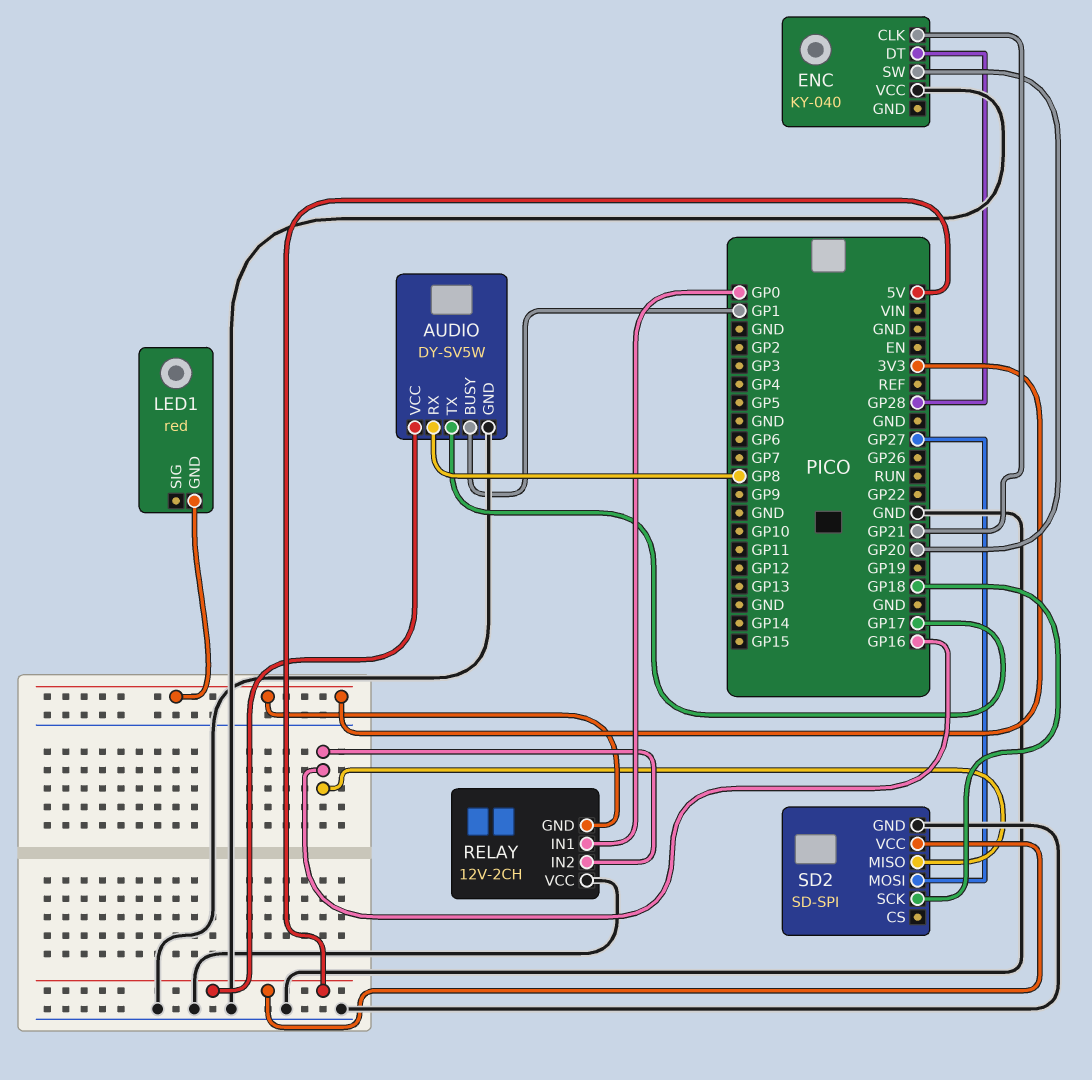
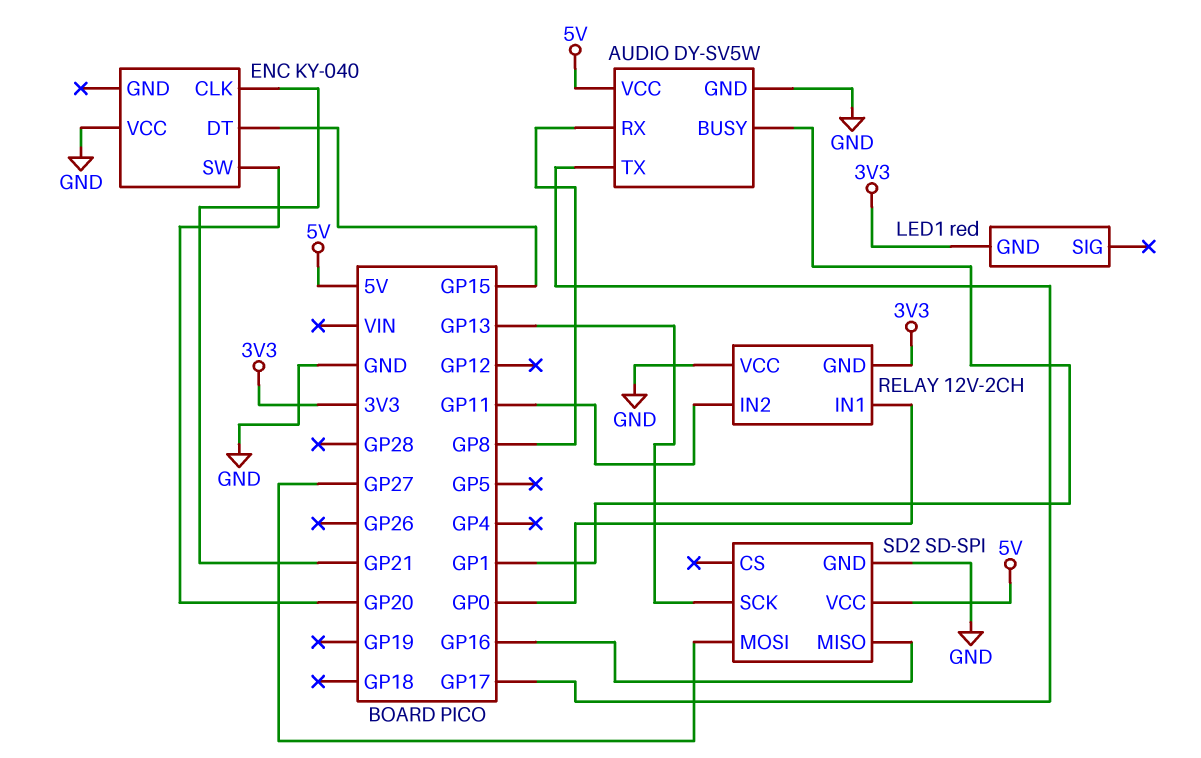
ENC pin DT: GP28 -> GP15
RELAY pin IN2: GP16 -> GP11
SD2 pin SCK: GP18 -> GP13

